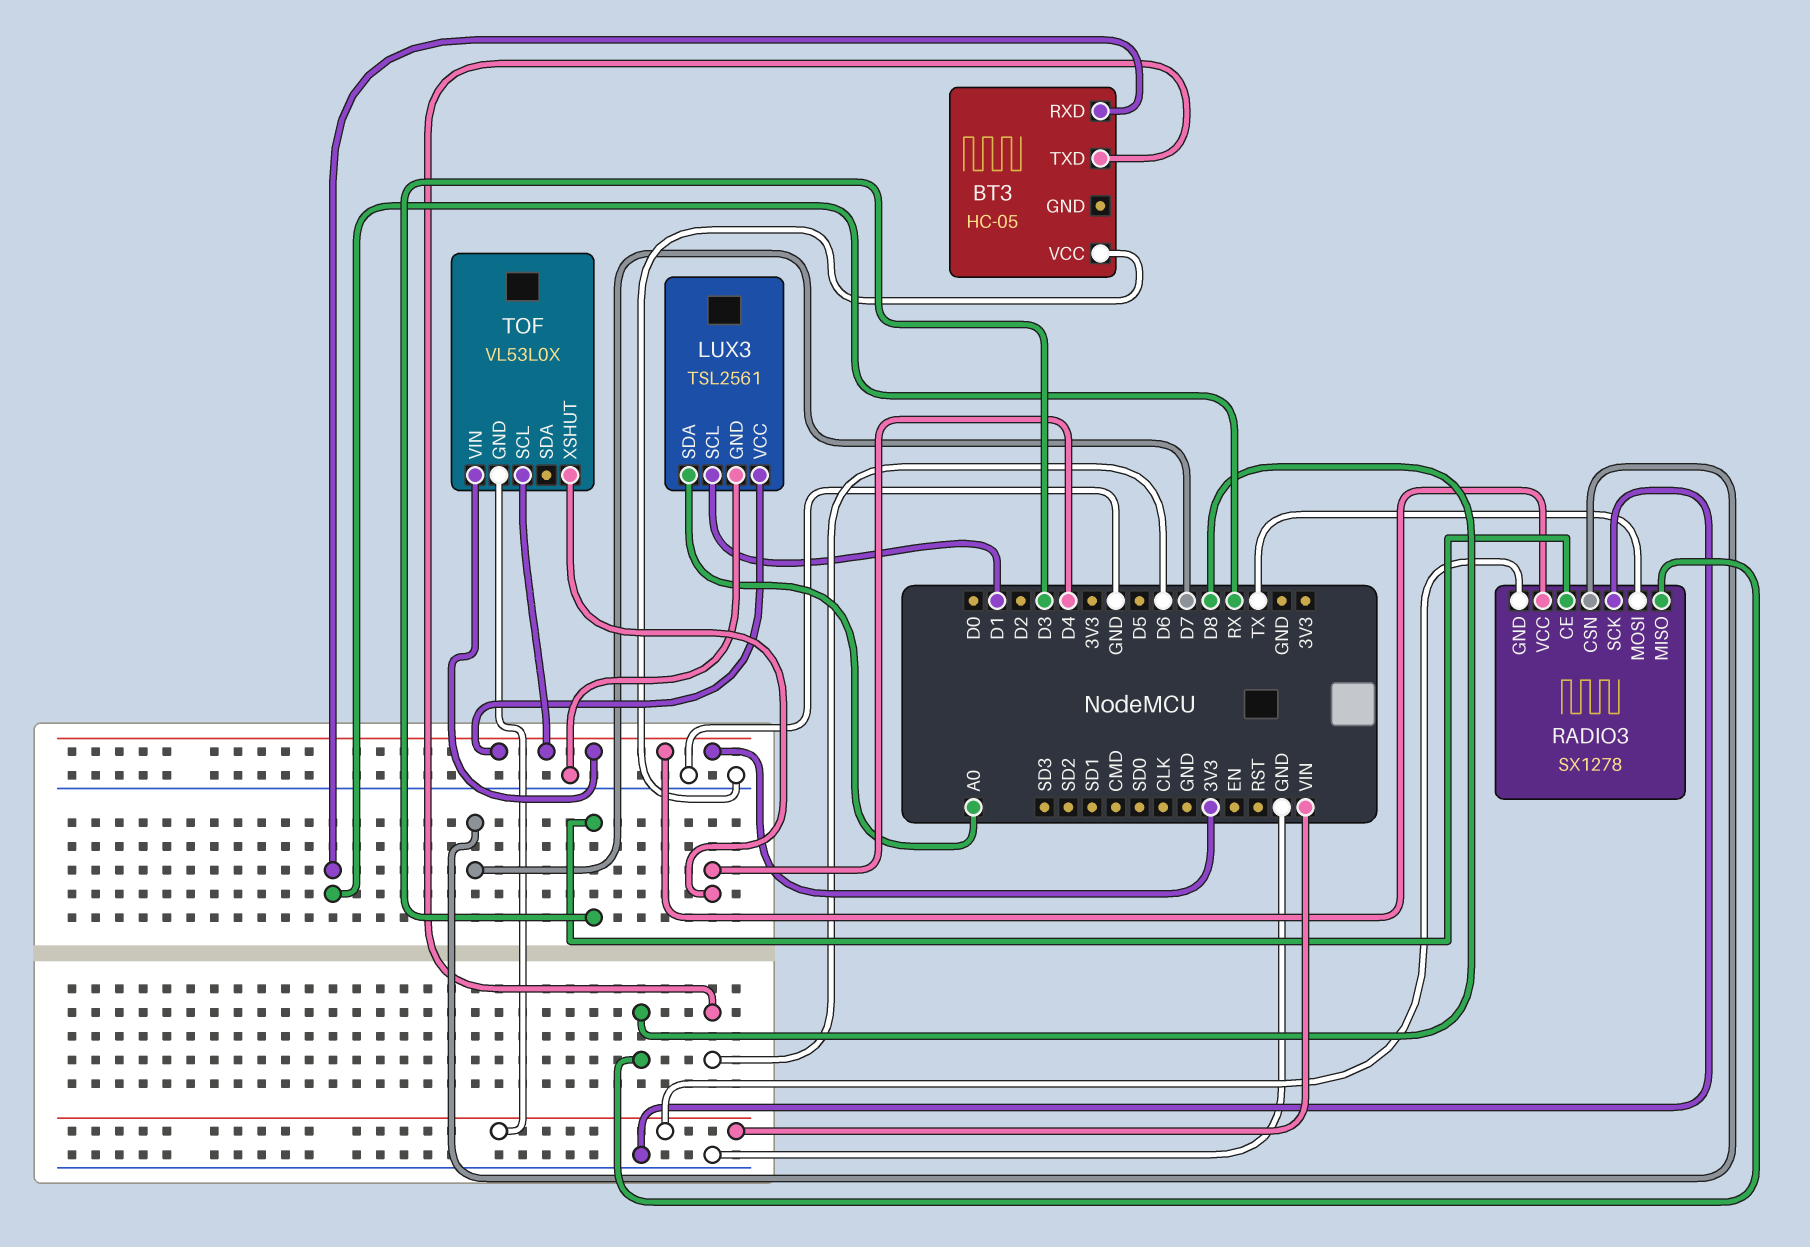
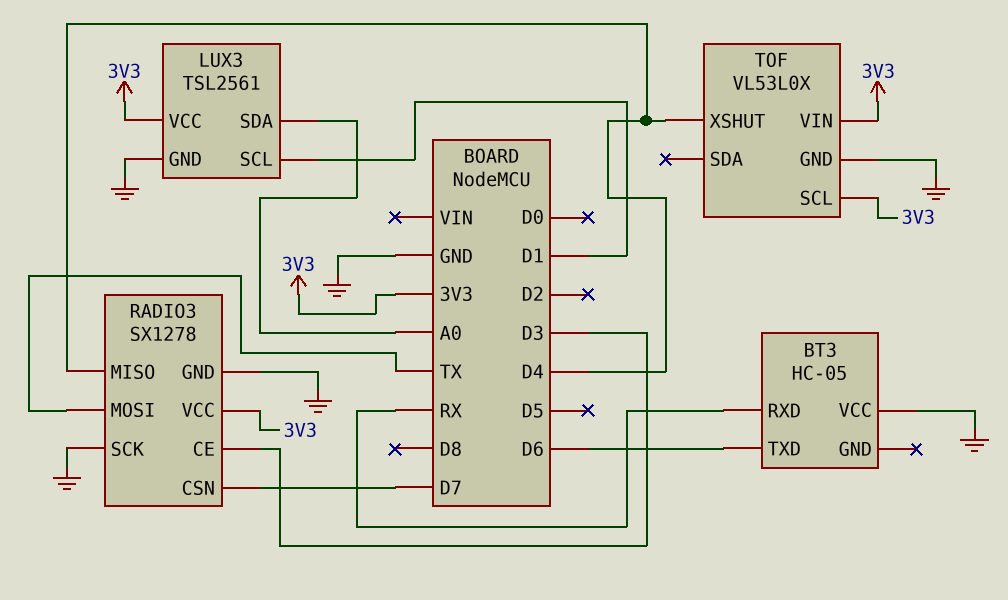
RADIO3 pin GND: VIN -> GND
RADIO3 pin MISO: D8 -> D4
TOF pin GND: VIN -> GND

